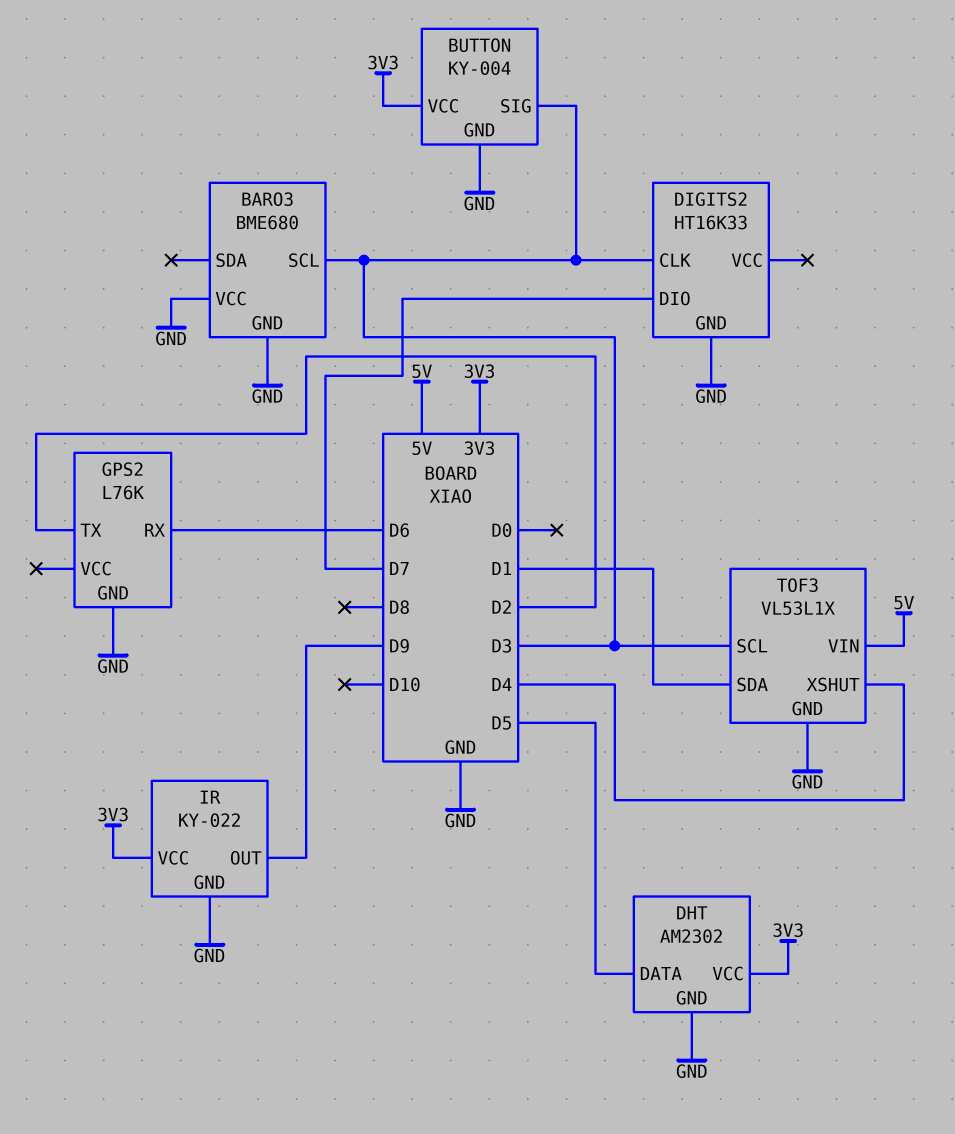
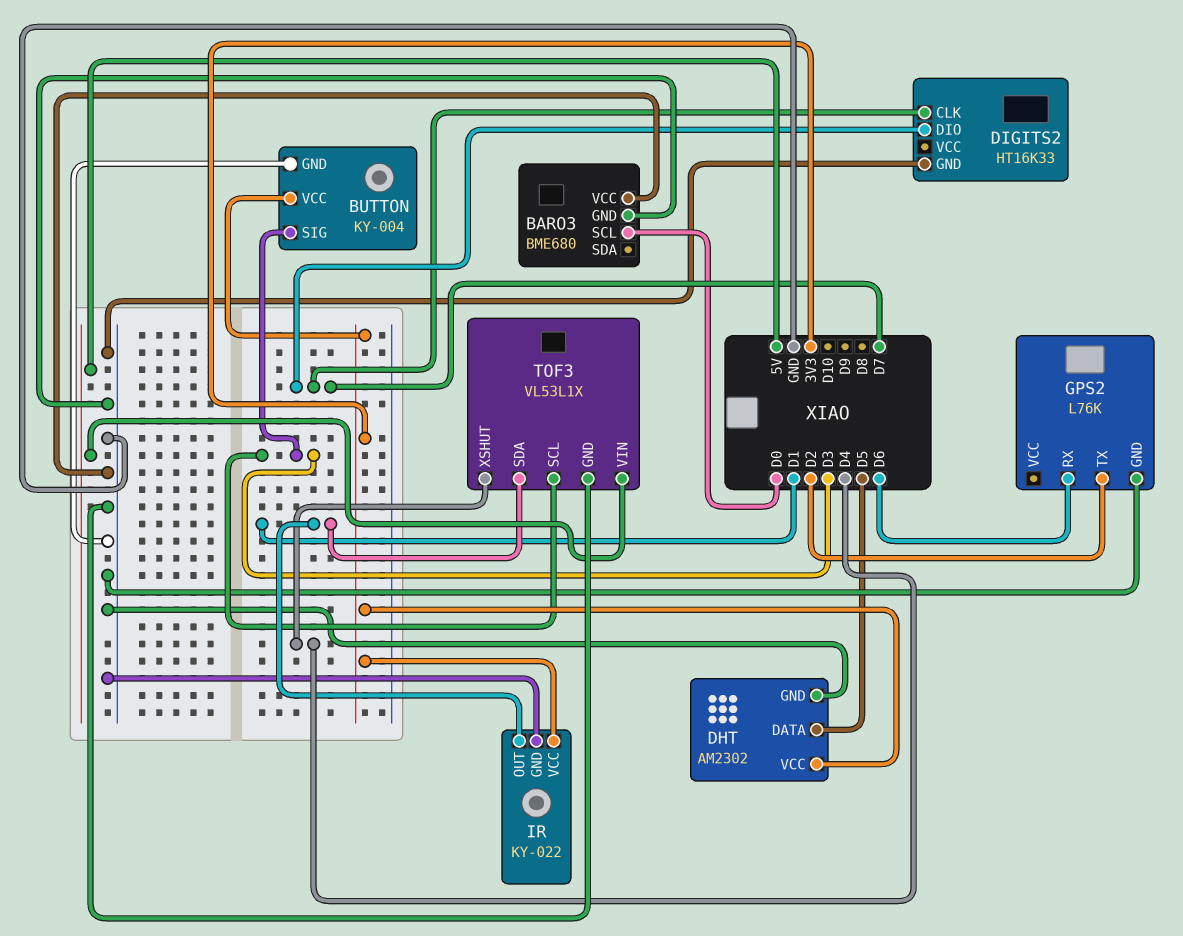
BARO3 pin SCL: D3 -> D0
DIGITS2 pin CLK: D3 -> D7
IR pin OUT: D9 -> D1

